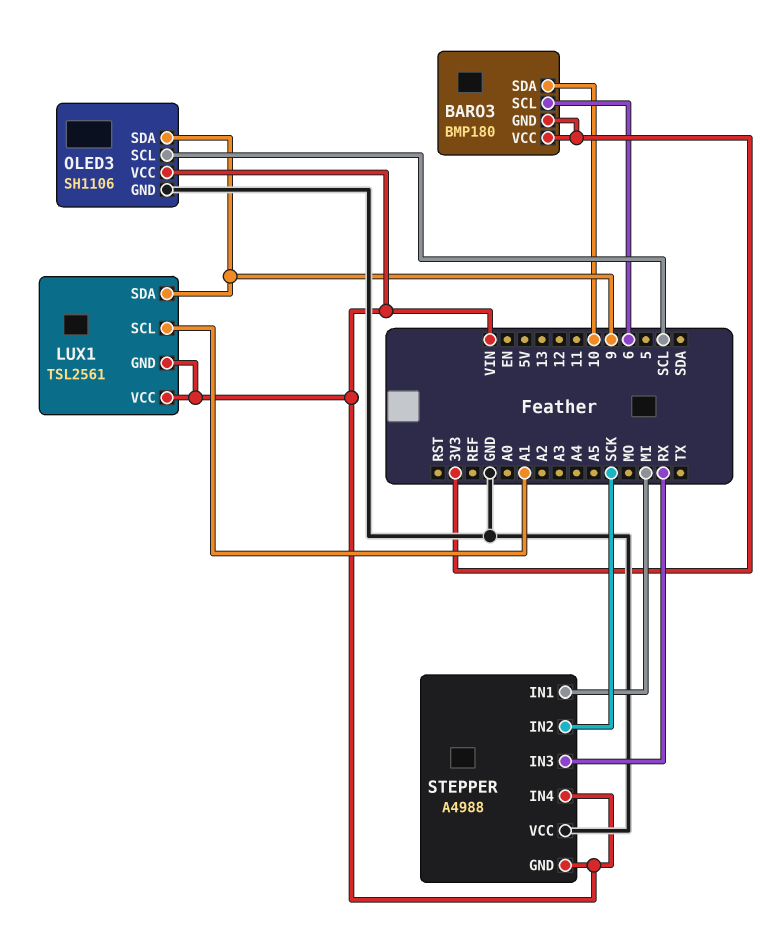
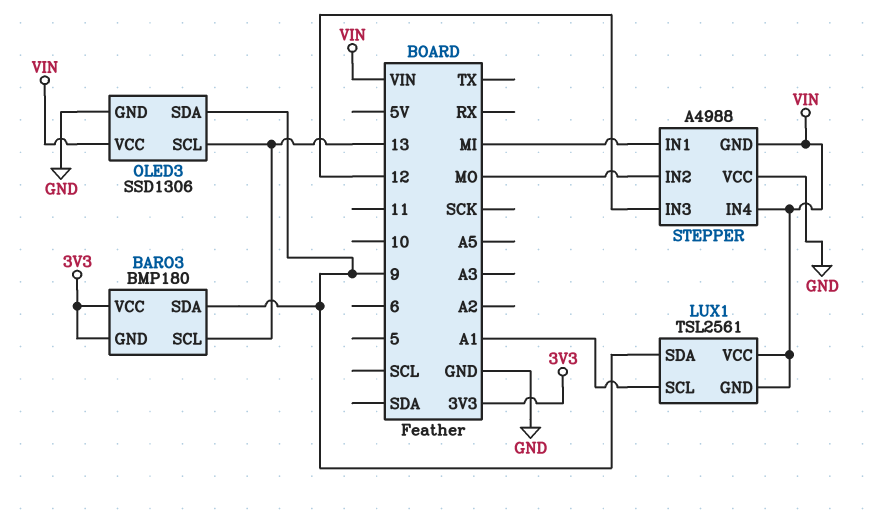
BARO3 pin SCL: 6 -> 13
BARO3 pin SDA: 10 -> 9
OLED3: SH1106 -> SSD1306
OLED3 pin SCL: SCL -> 13
STEPPER pin IN2: SCK -> MO
STEPPER pin IN3: RX -> 12

